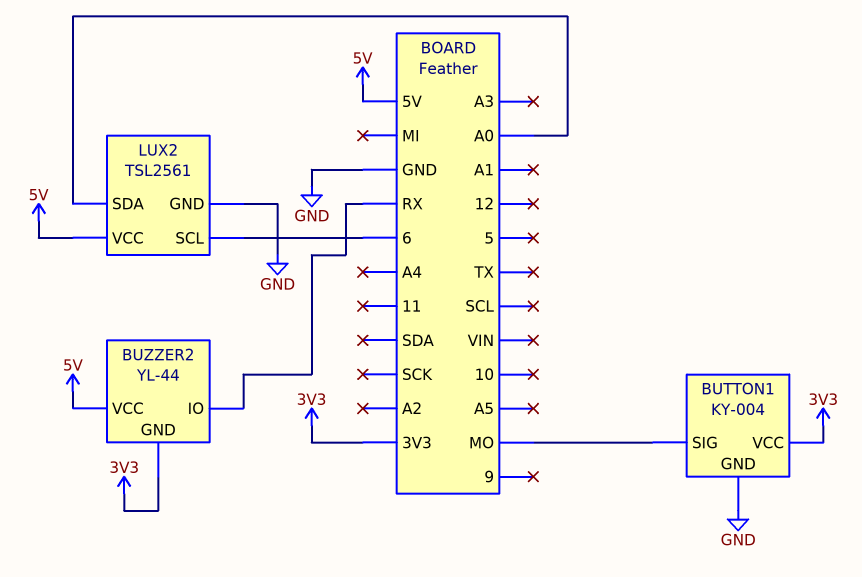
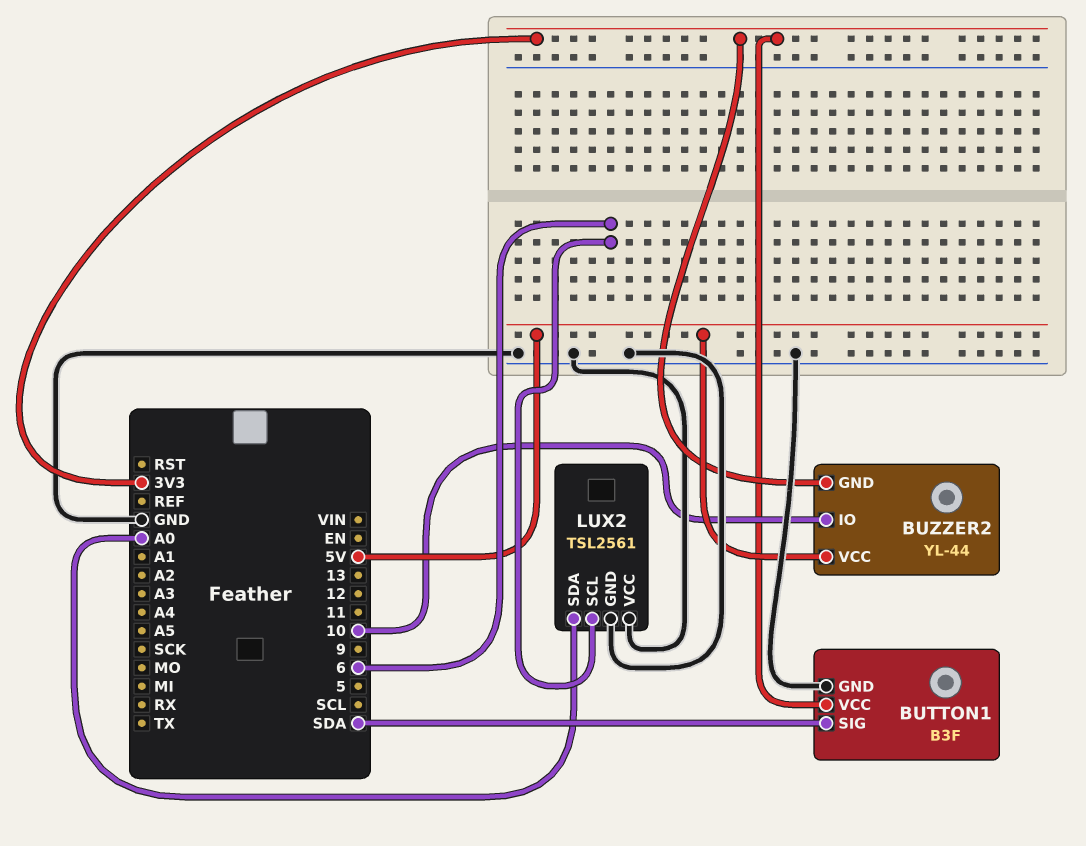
BUTTON1: KY-004 -> B3F
BUTTON1 pin SIG: MO -> SDA
BUZZER2 pin IO: RX -> 10
LUX2 pin VCC: 5V -> GND

